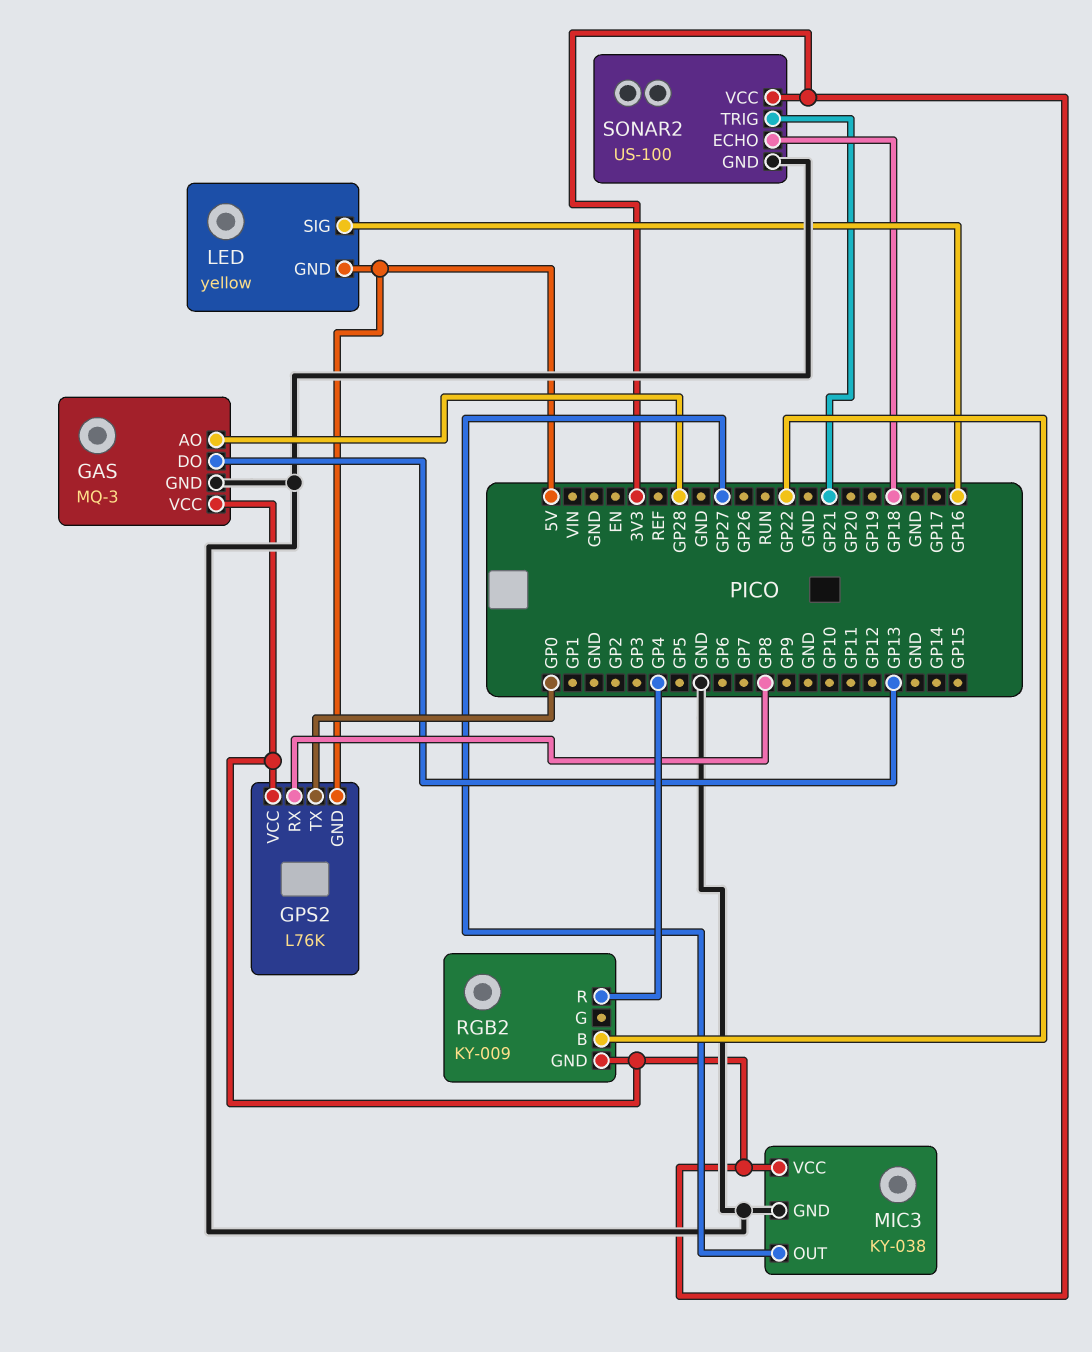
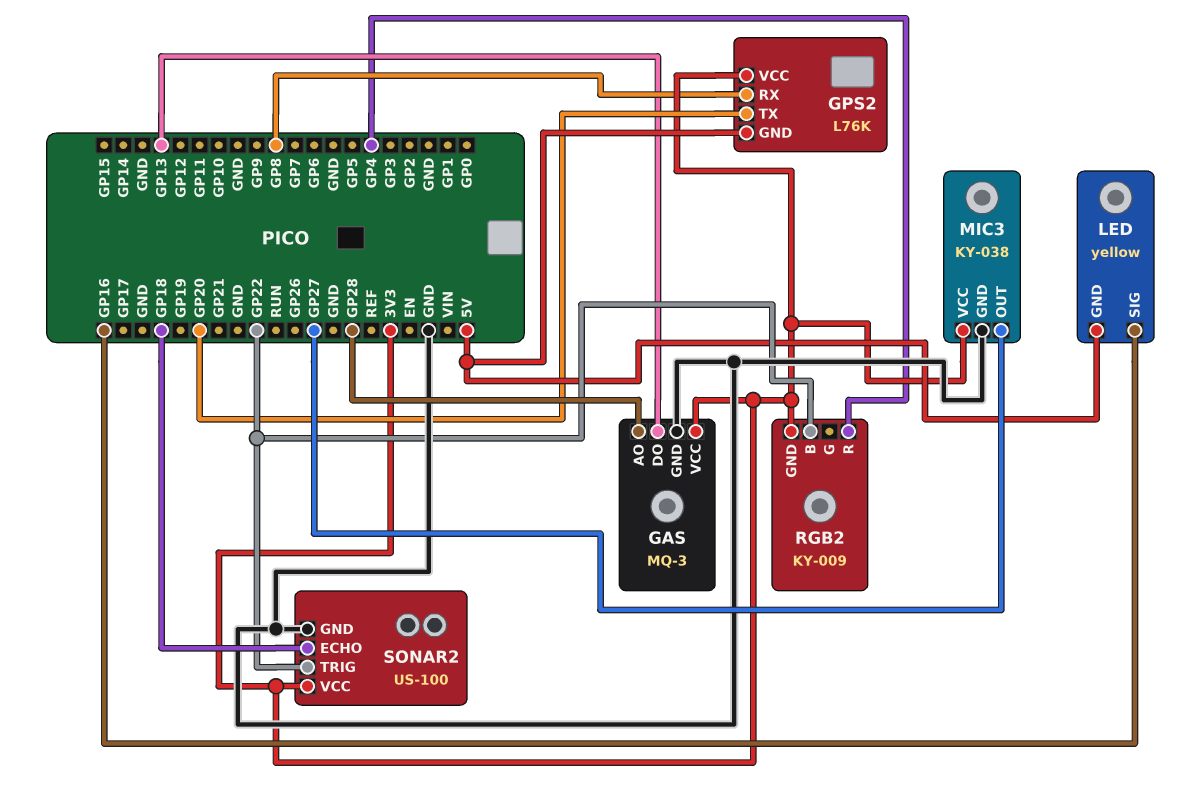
GPS2 pin TX: GP0 -> GP20
SONAR2 pin TRIG: GP21 -> GP22

